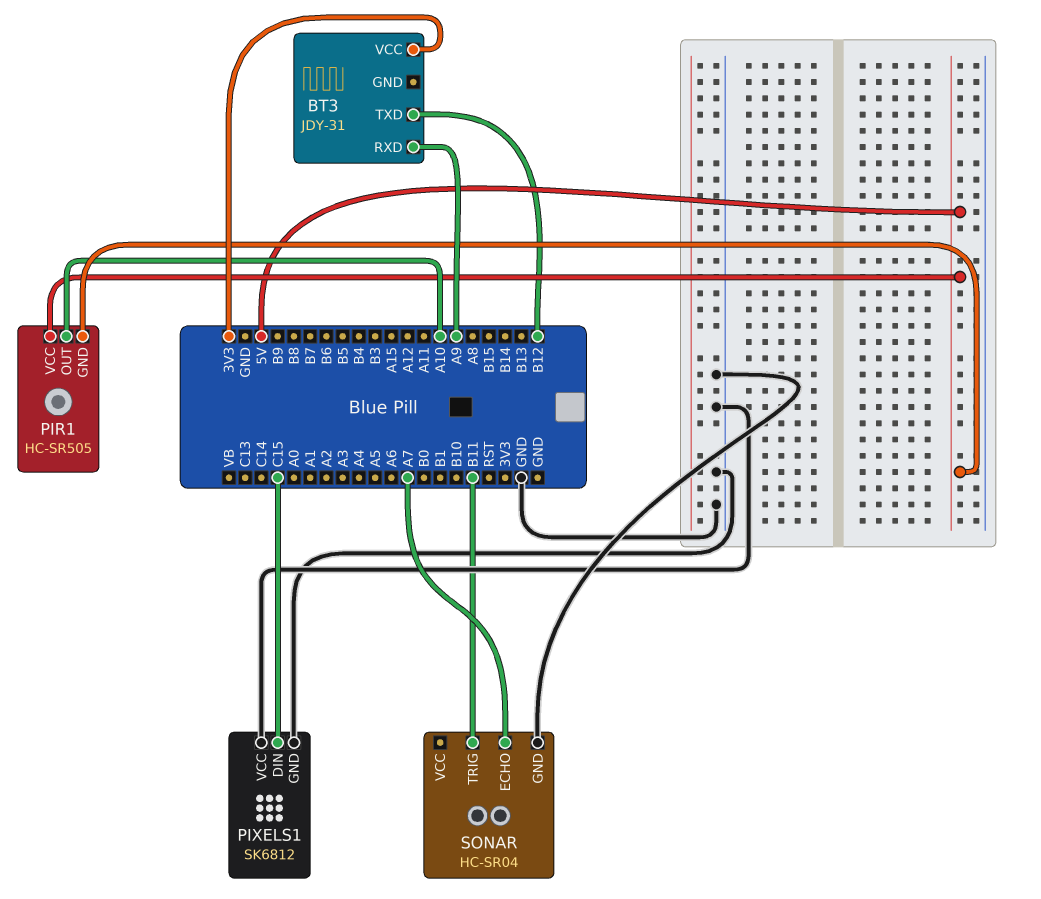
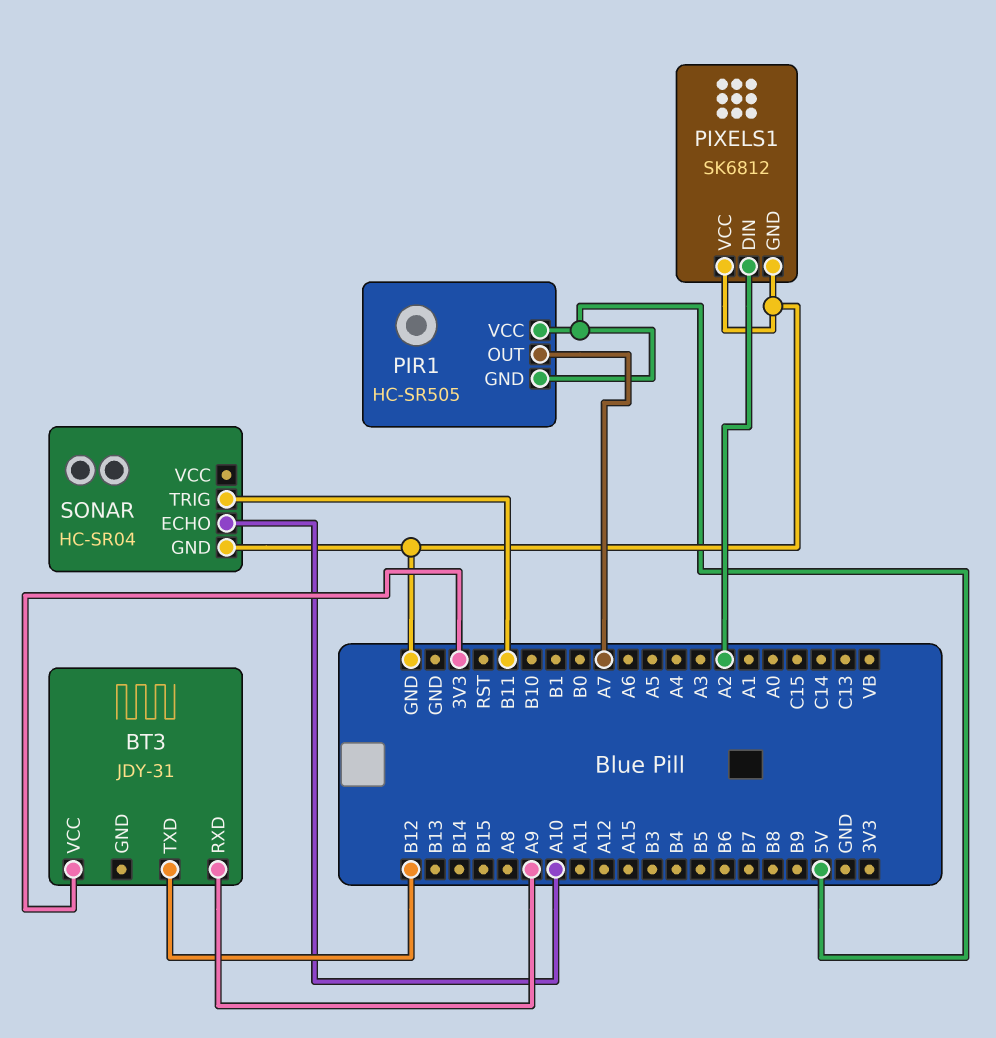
PIR1 pin OUT: A10 -> A7
PIXELS1 pin DIN: C15 -> A2
SONAR pin ECHO: A7 -> A10

